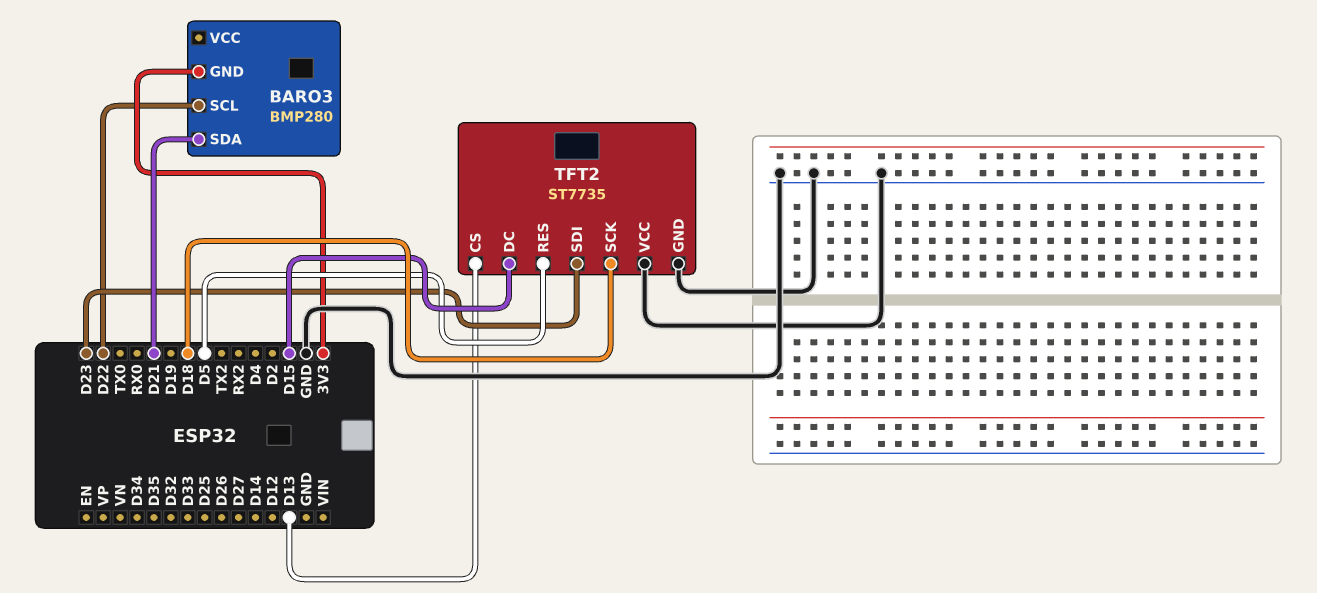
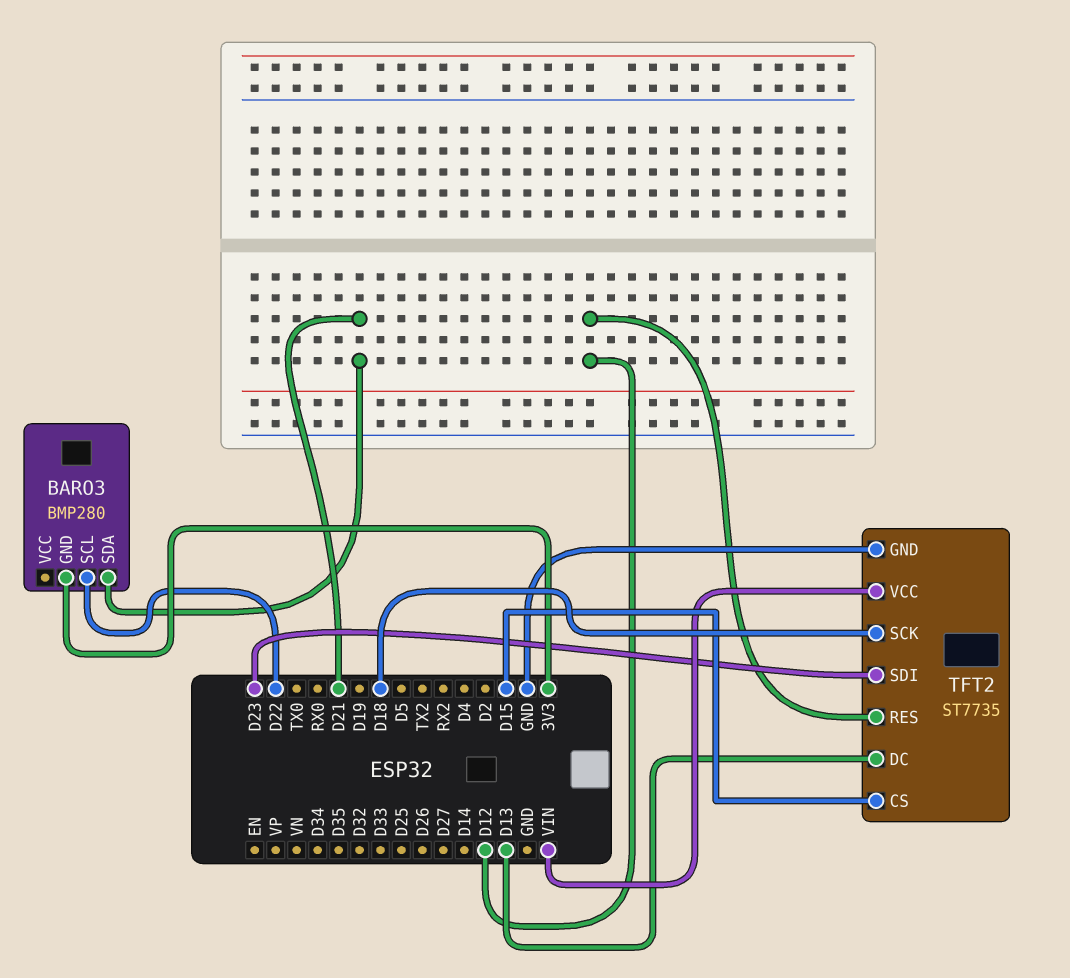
TFT2 pin CS: D13 -> D15
TFT2 pin DC: D15 -> D13
TFT2 pin RES: D5 -> D12
TFT2 pin VCC: GND -> VIN

